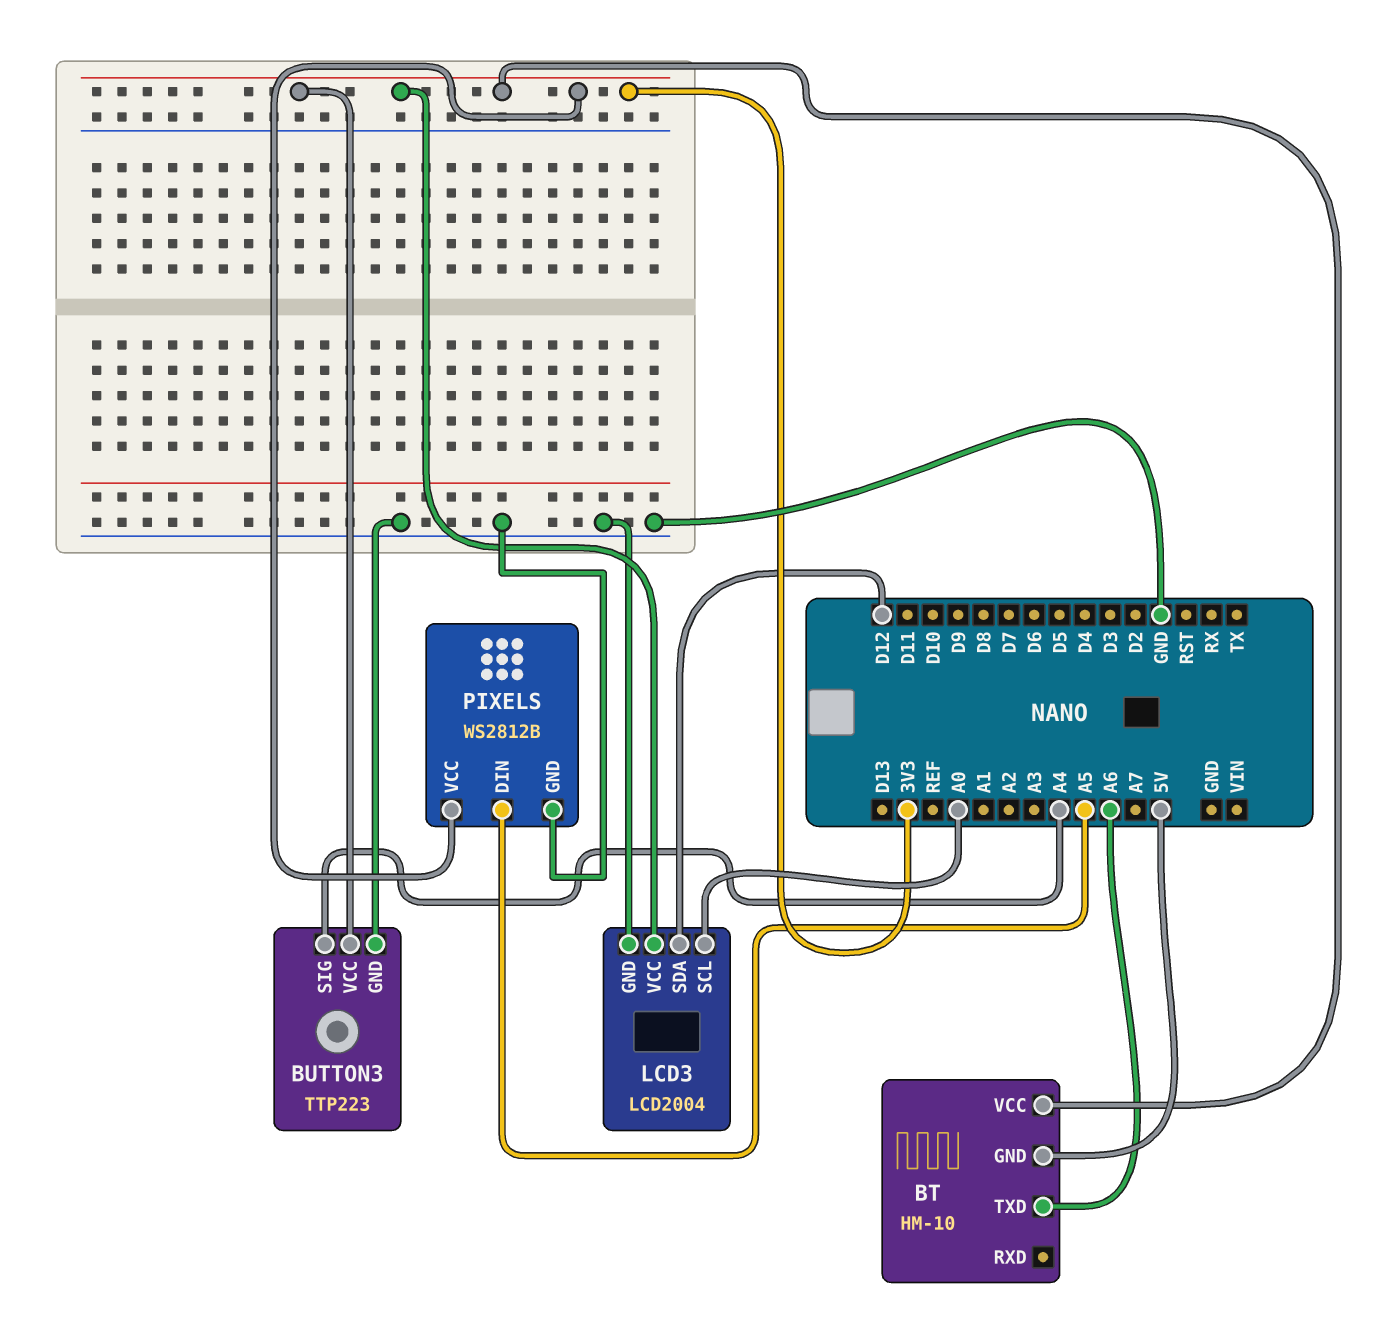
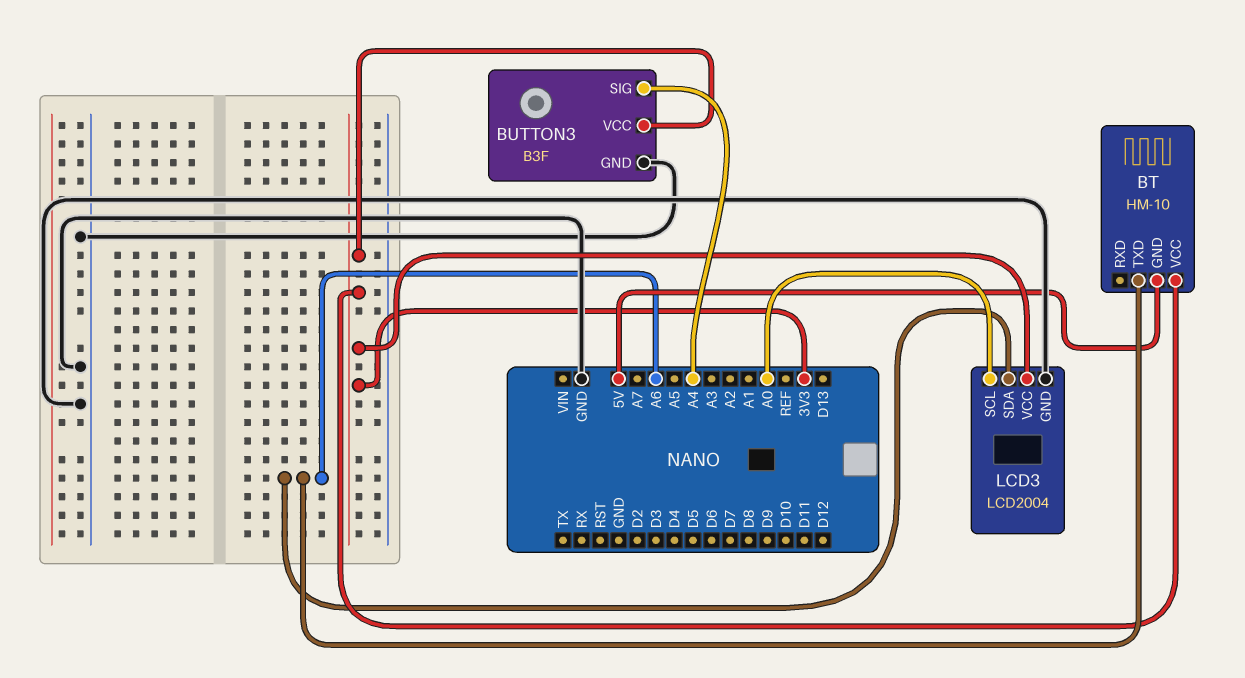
BUTTON3: TTP223 -> B3F
LCD3 pin SDA: D12 -> A6
PIXELS: WS2812B -> none
PIXELS pin DIN: A5 -> none
PIXELS pin GND: GND -> none
PIXELS pin VCC: 3V3 -> none

